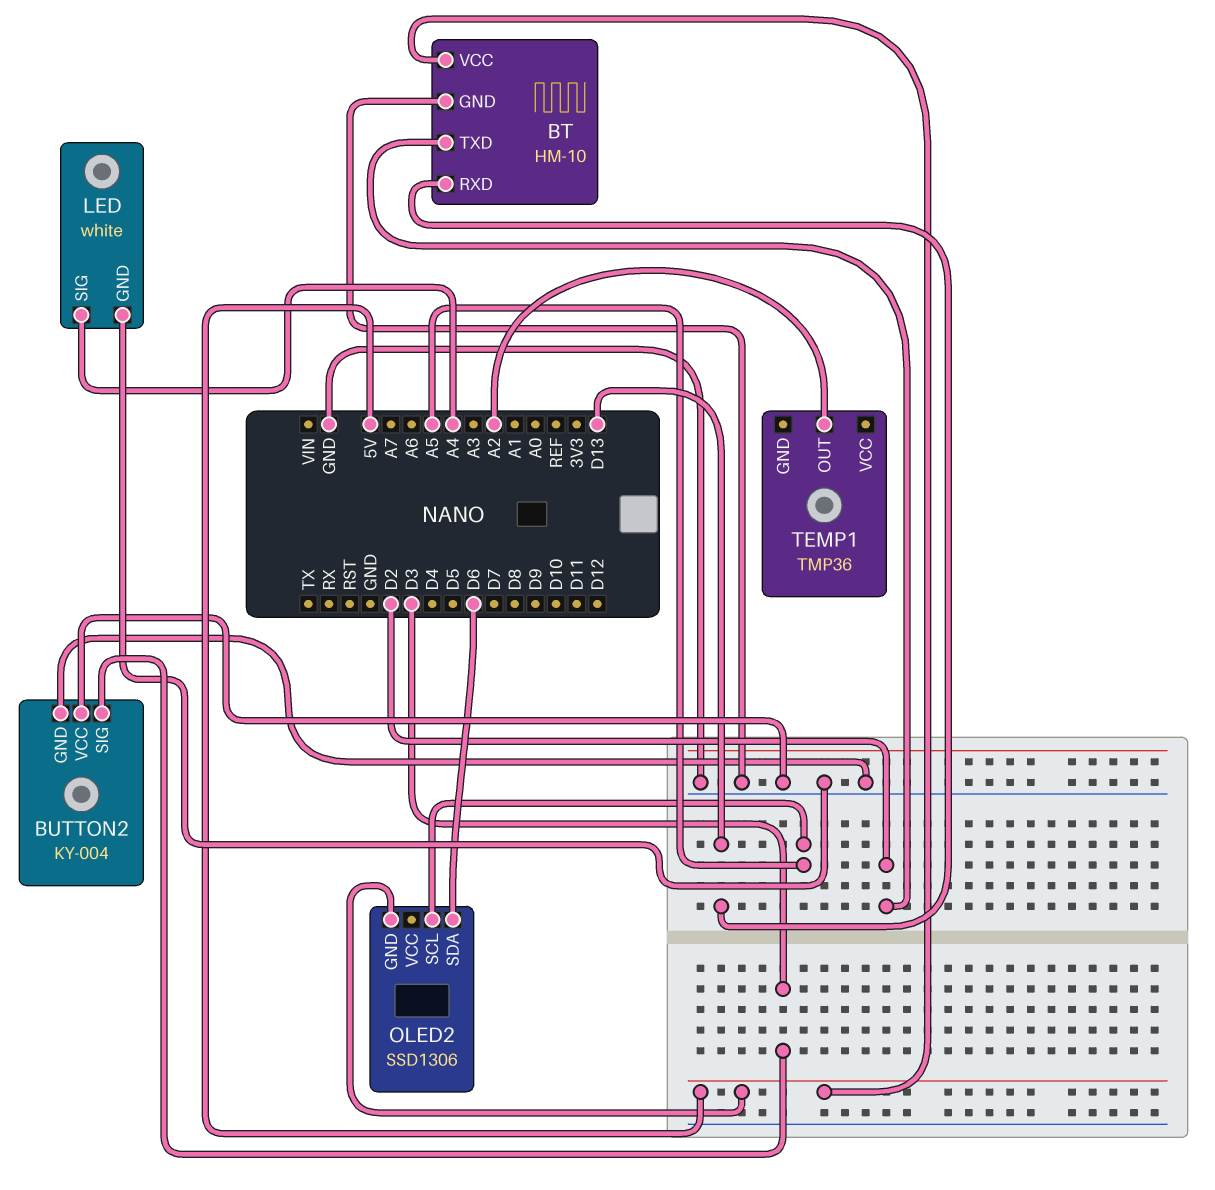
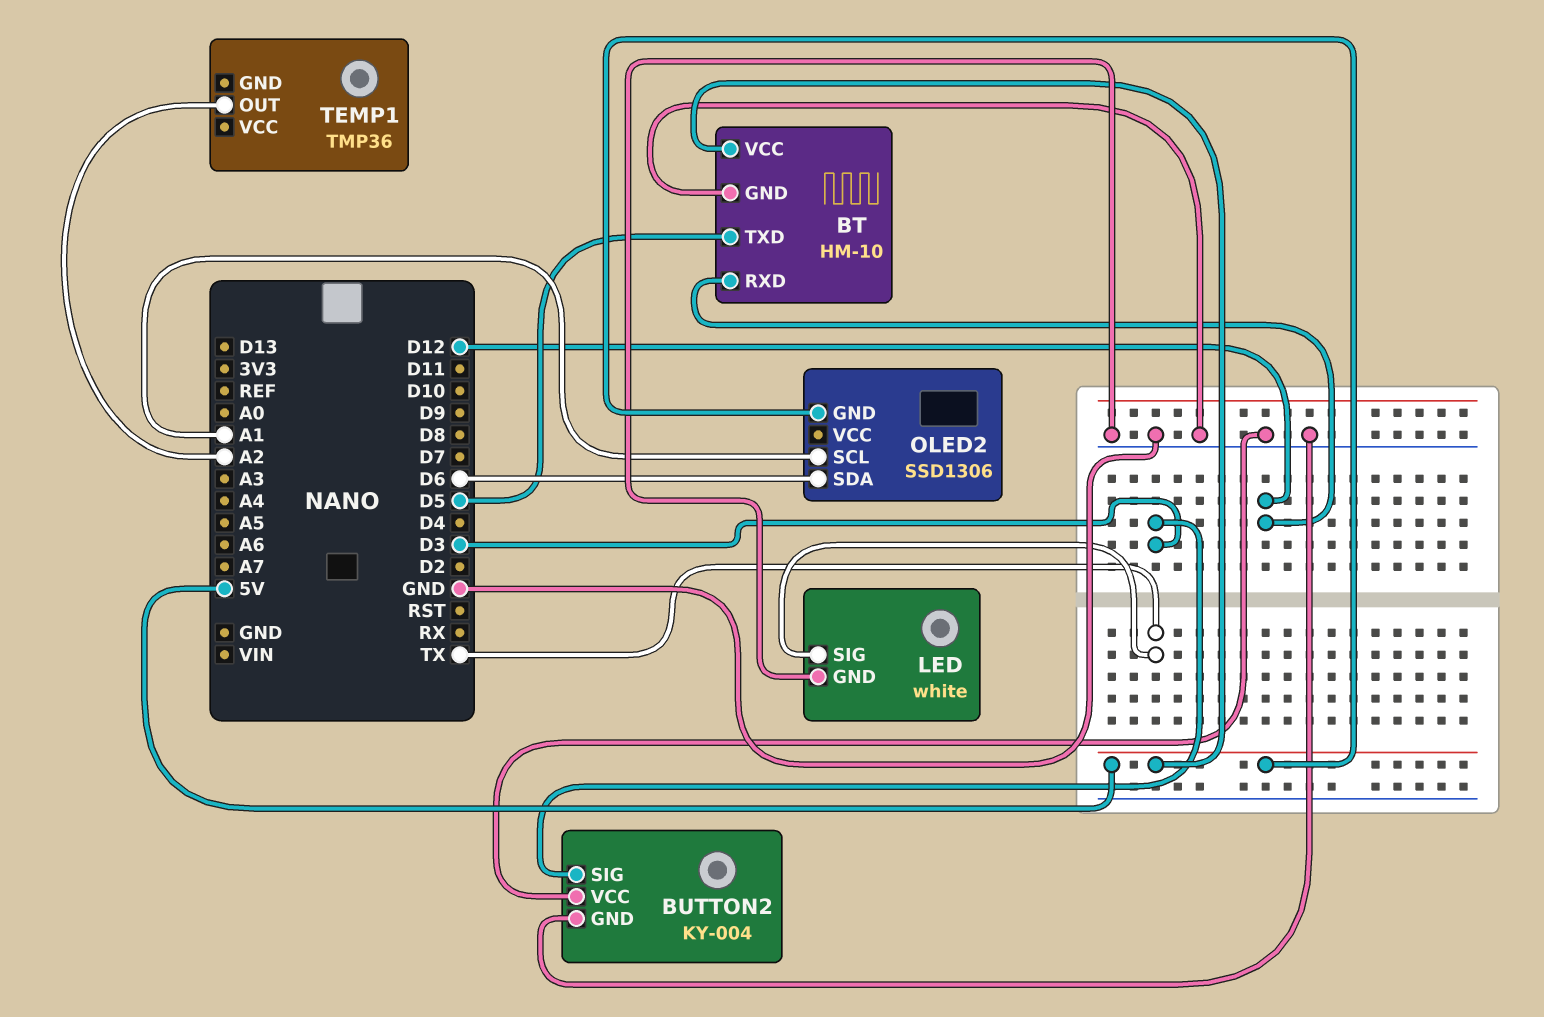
BT pin RXD: D13 -> D12
BT pin TXD: D2 -> D5
LED pin SIG: A4 -> TX
OLED2 pin SCL: A5 -> A1

